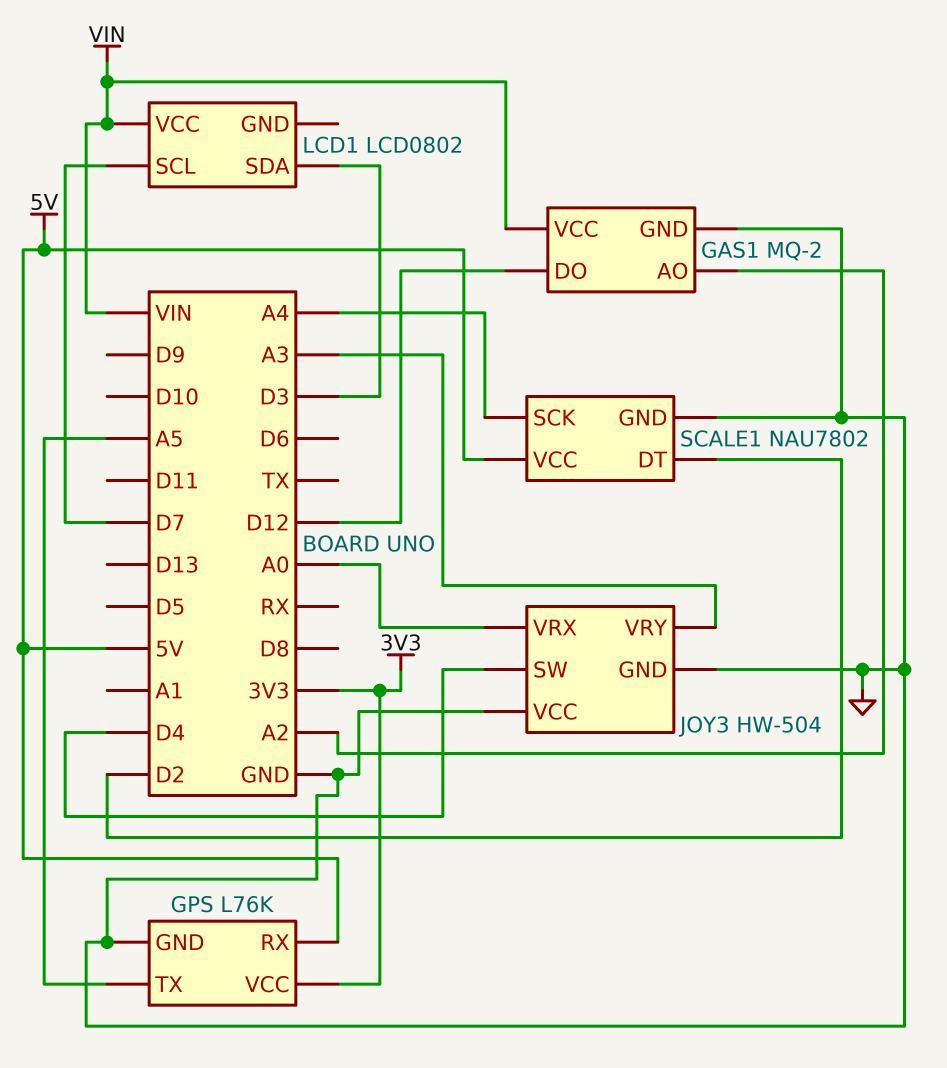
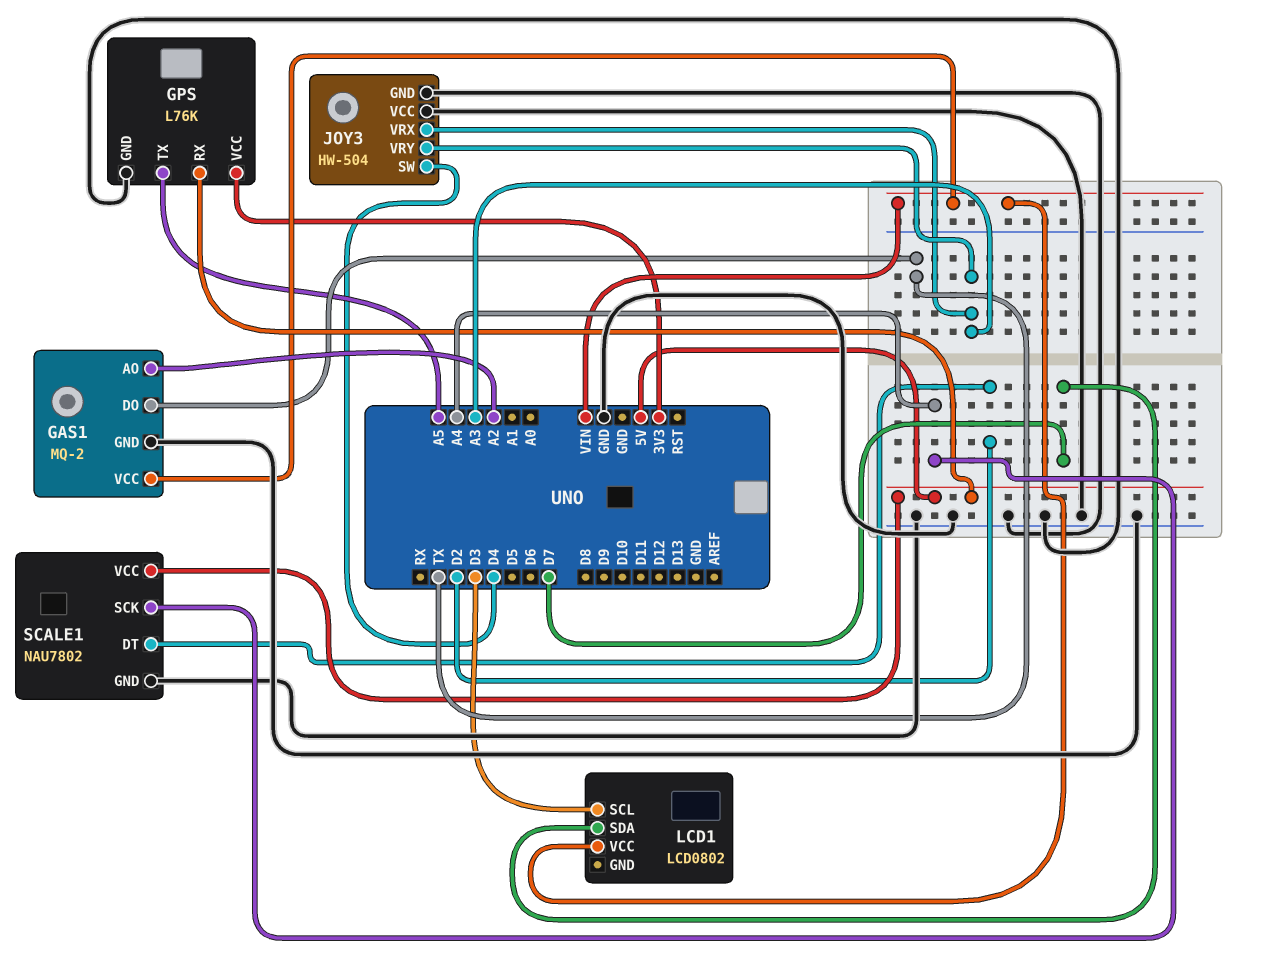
GAS1 pin DO: D12 -> TX
JOY3 pin VRX: A0 -> A3
LCD1 pin SCL: D7 -> D3
LCD1 pin SDA: D3 -> D7

